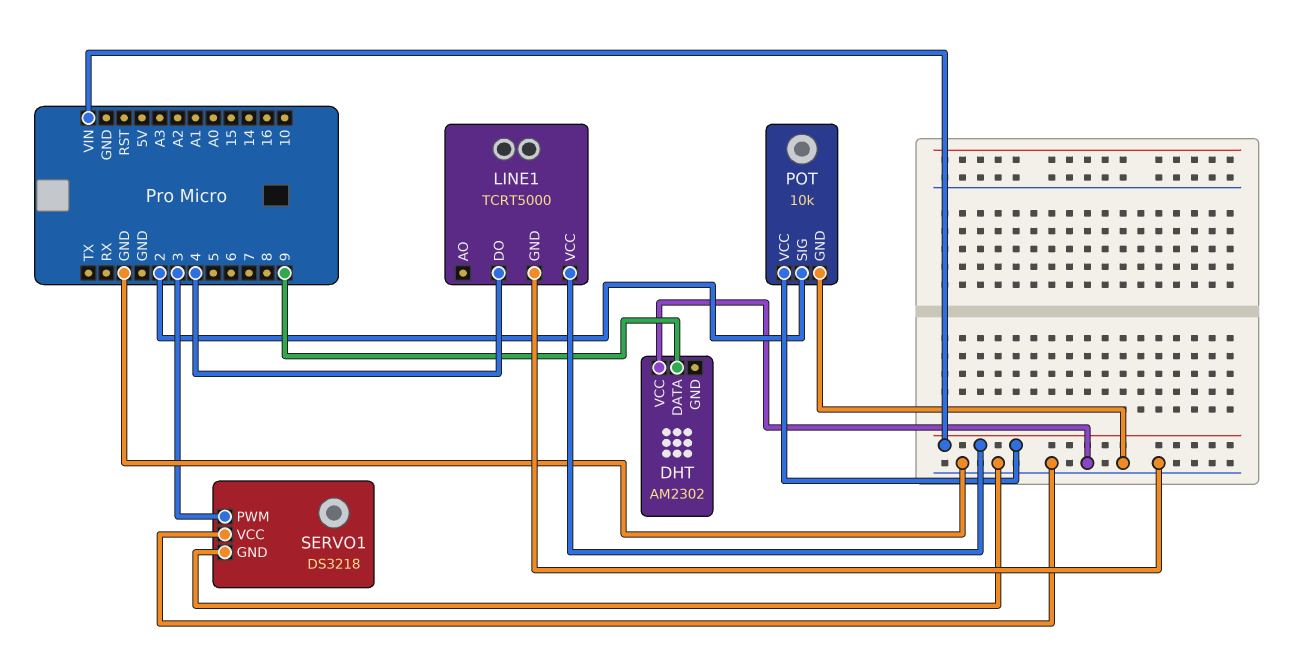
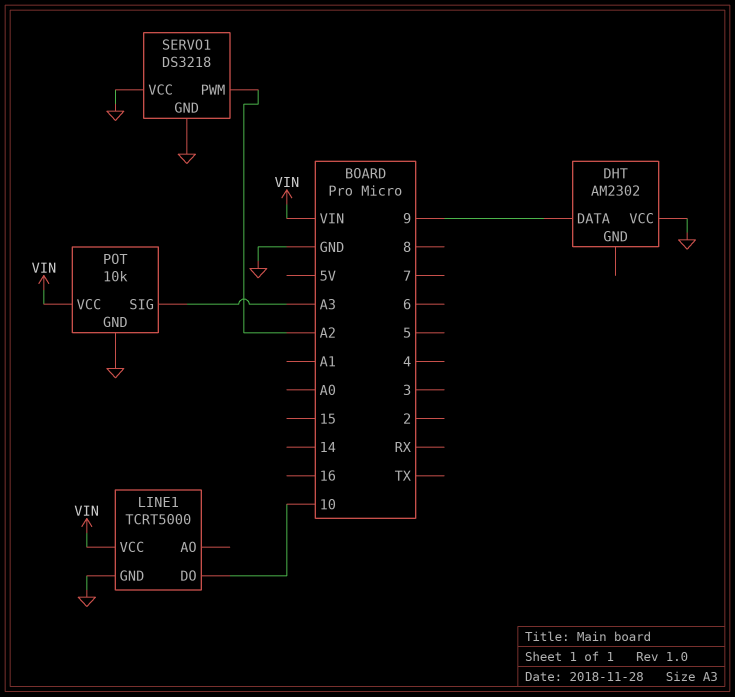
LINE1 pin DO: 4 -> 10
POT pin SIG: 2 -> A3
SERVO1 pin PWM: 3 -> A2

